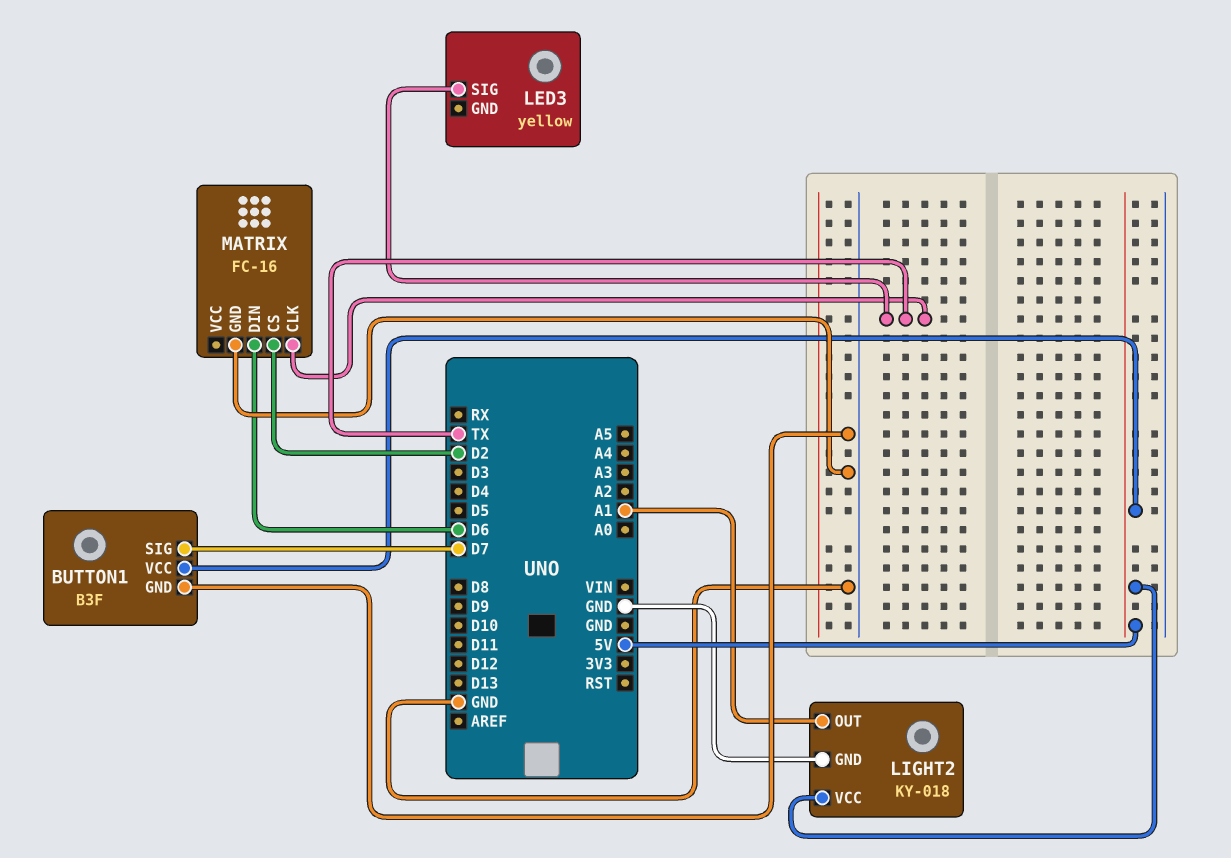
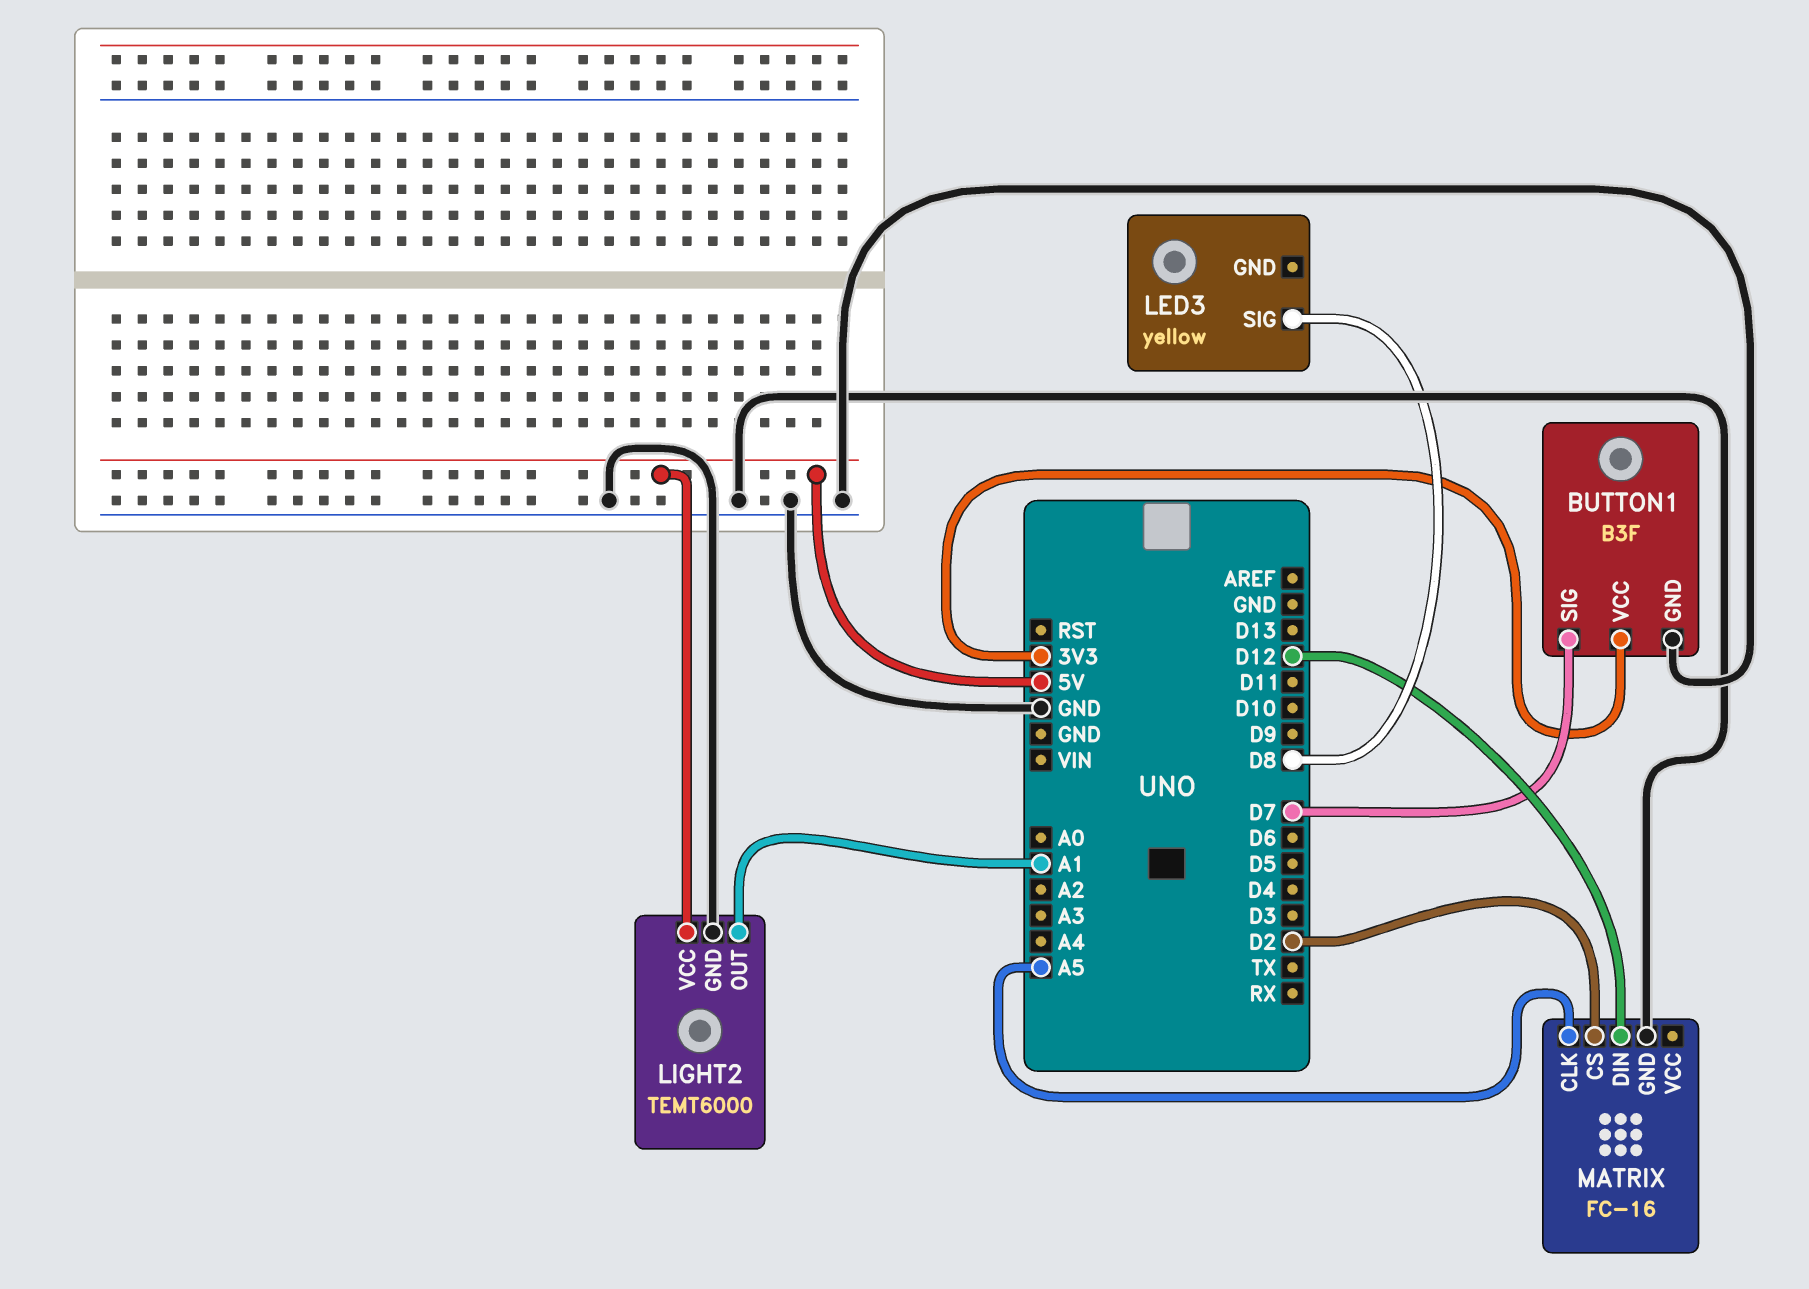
BUTTON1 pin VCC: 5V -> 3V3
LED3 pin SIG: TX -> D8
LIGHT2: KY-018 -> TEMT6000
MATRIX pin CLK: TX -> A5
MATRIX pin DIN: D6 -> D12

